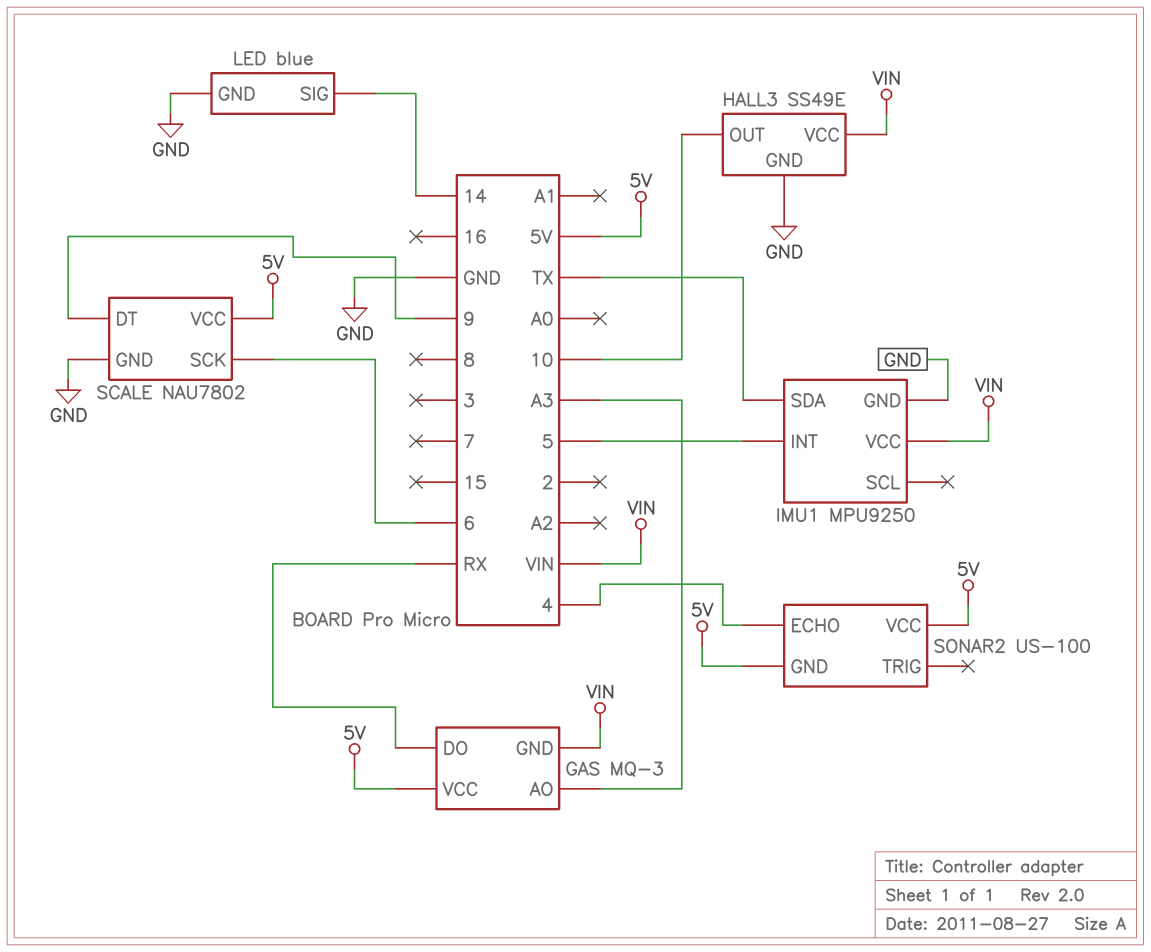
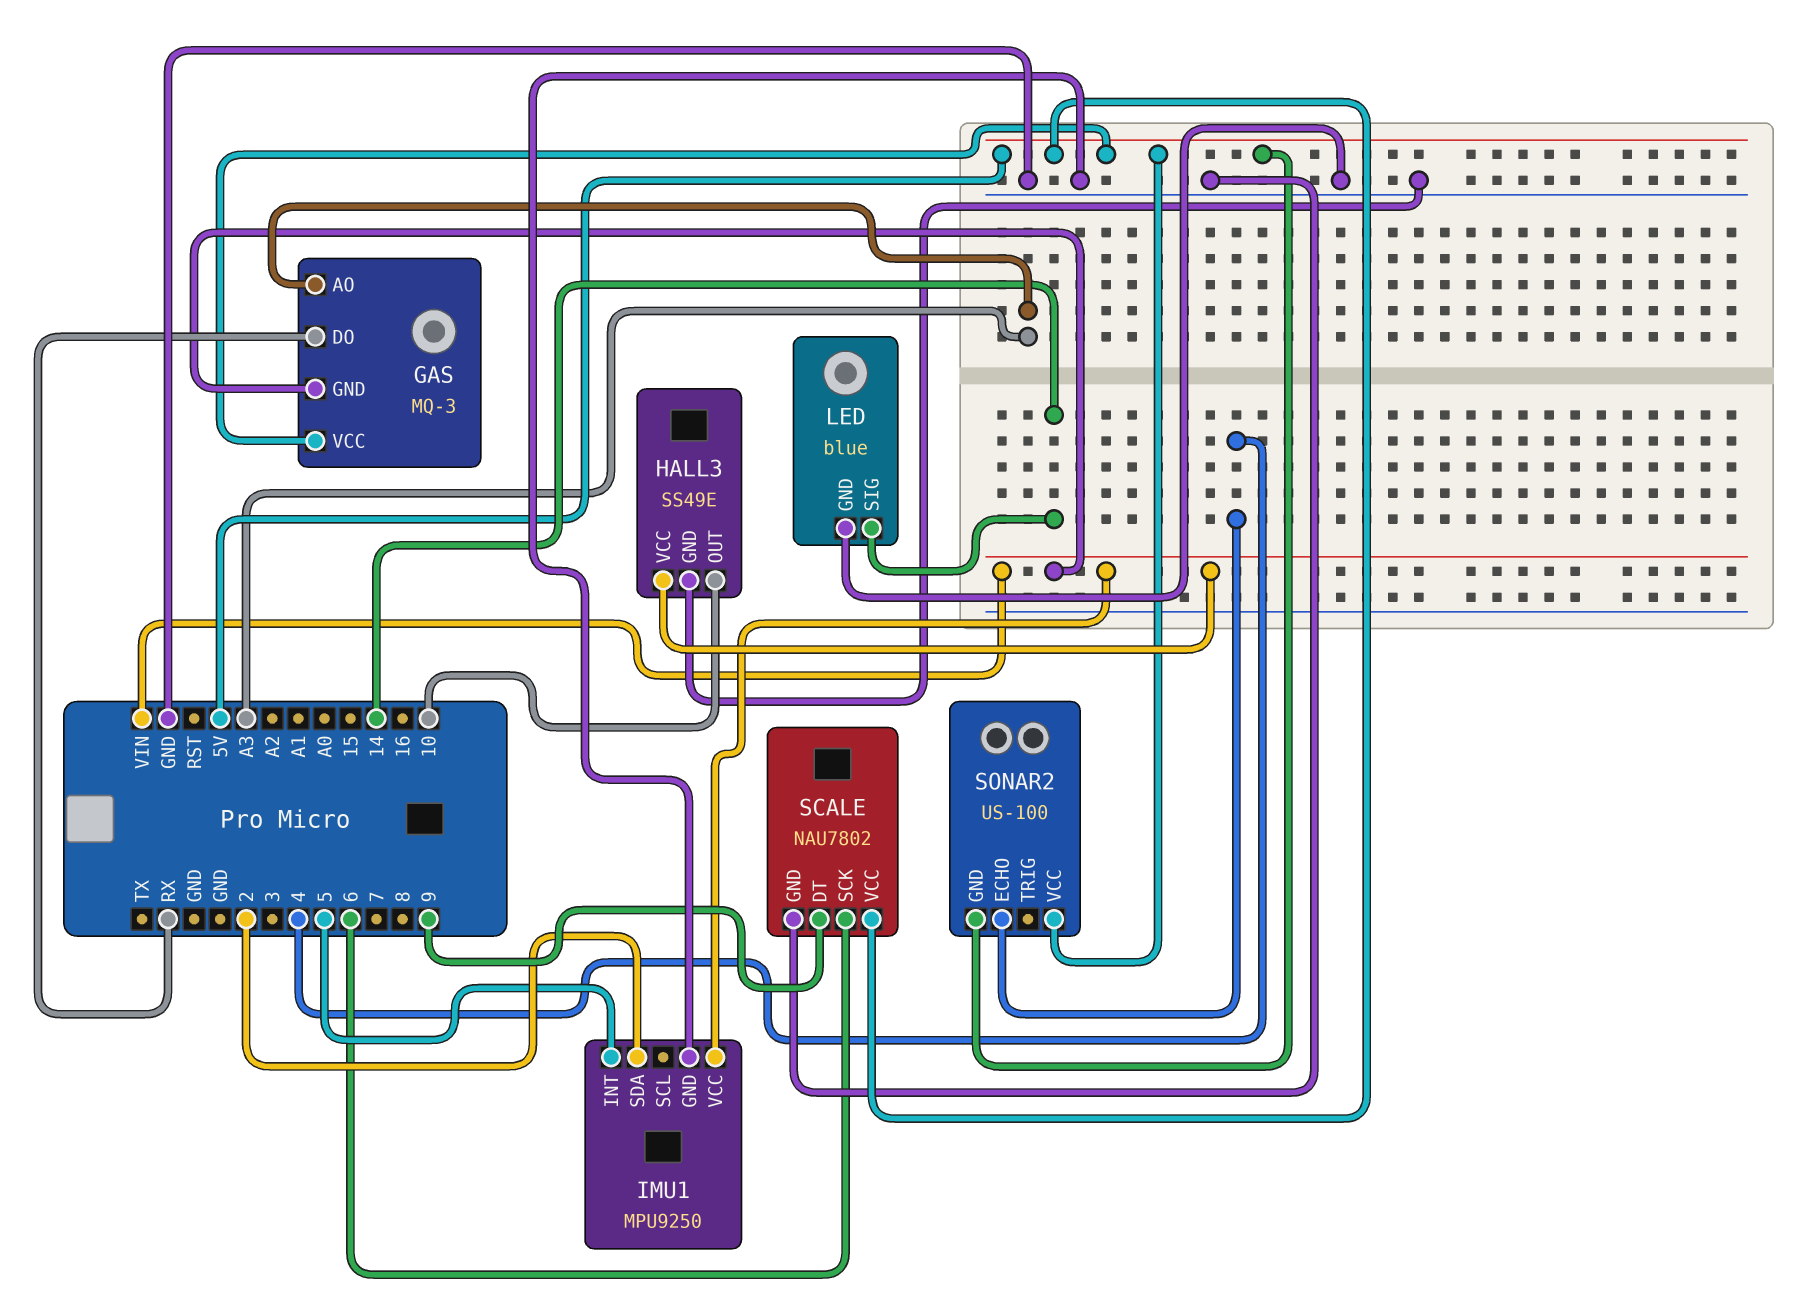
IMU1 pin SDA: TX -> 2

